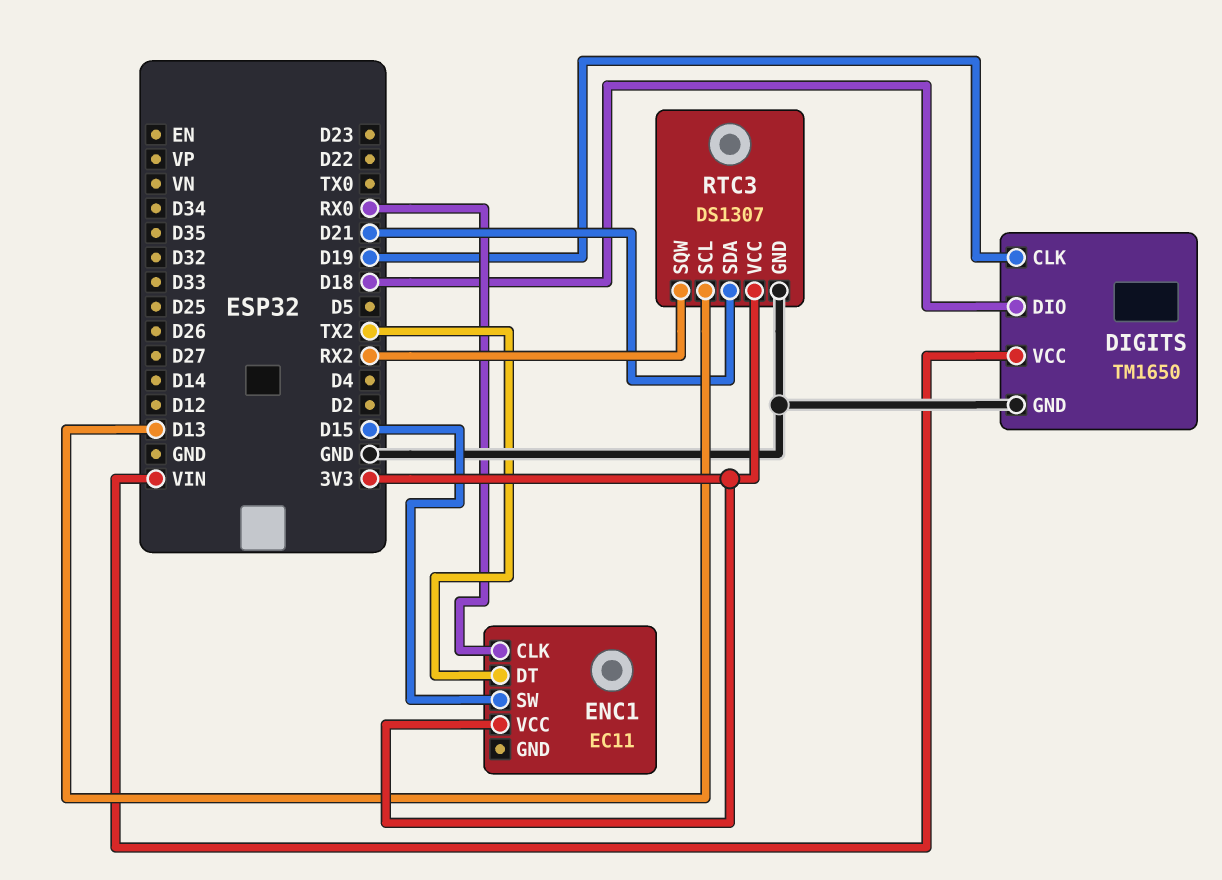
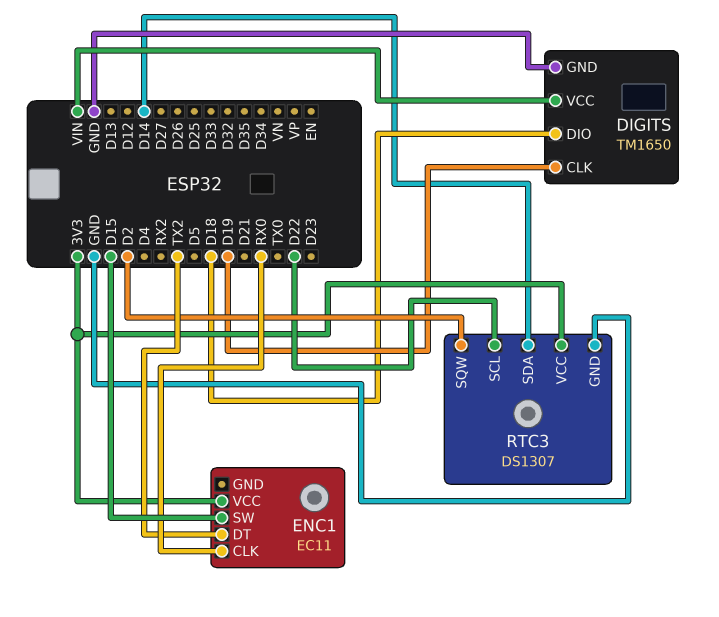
RTC3 pin SCL: D13 -> D22
RTC3 pin SDA: D21 -> D14
RTC3 pin SQW: RX2 -> D2

